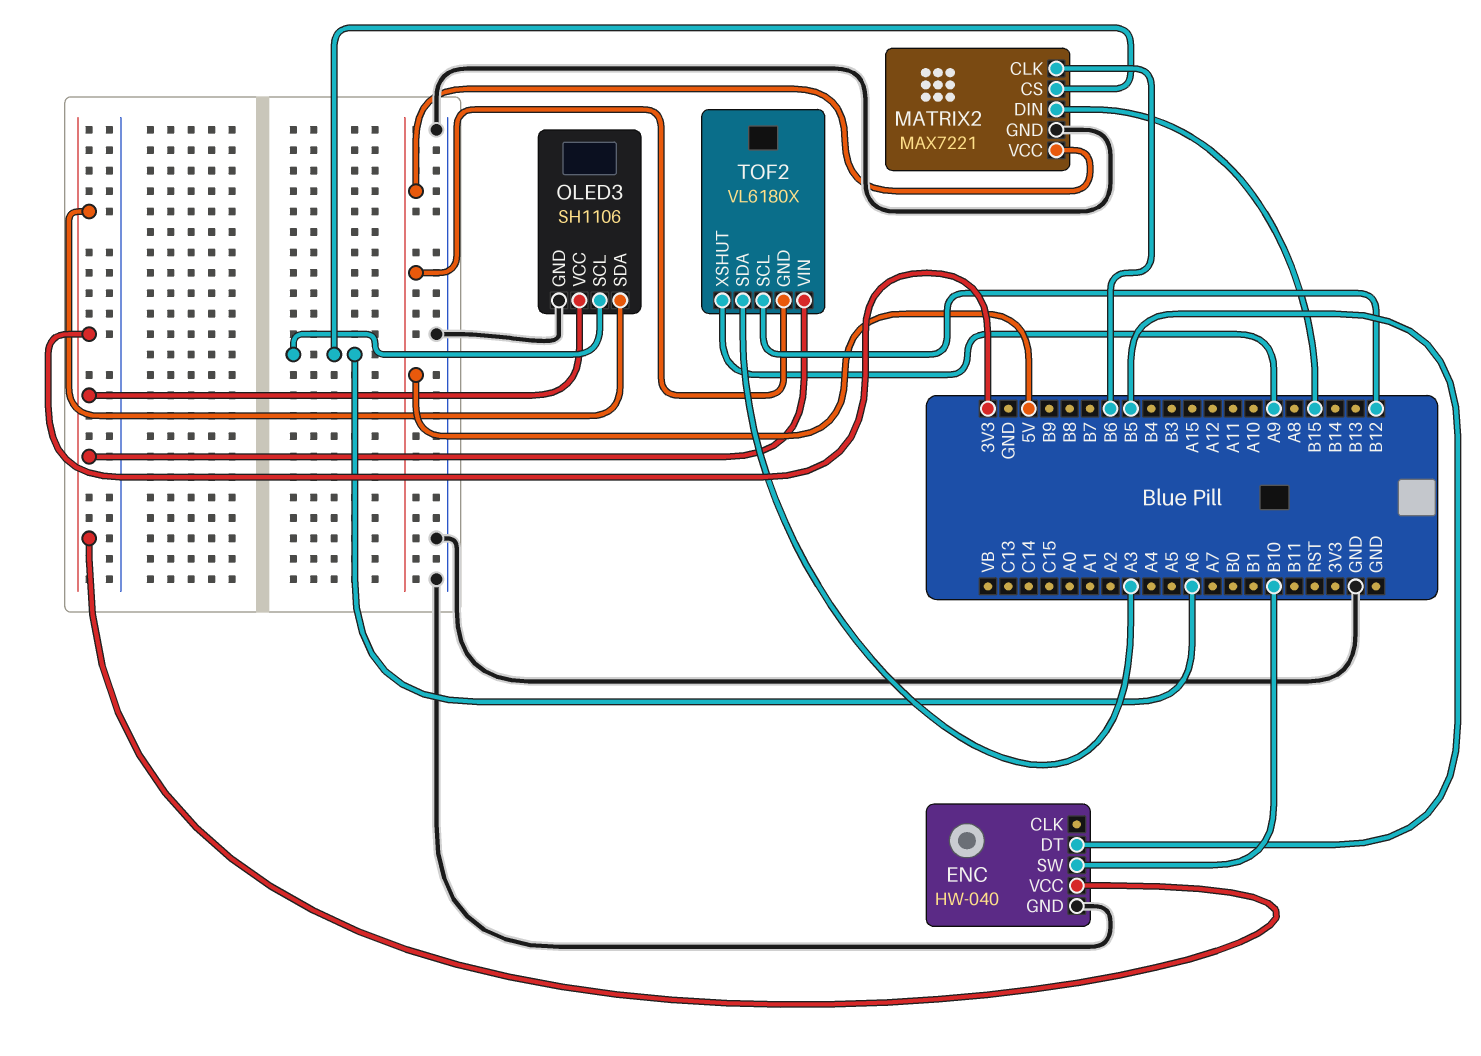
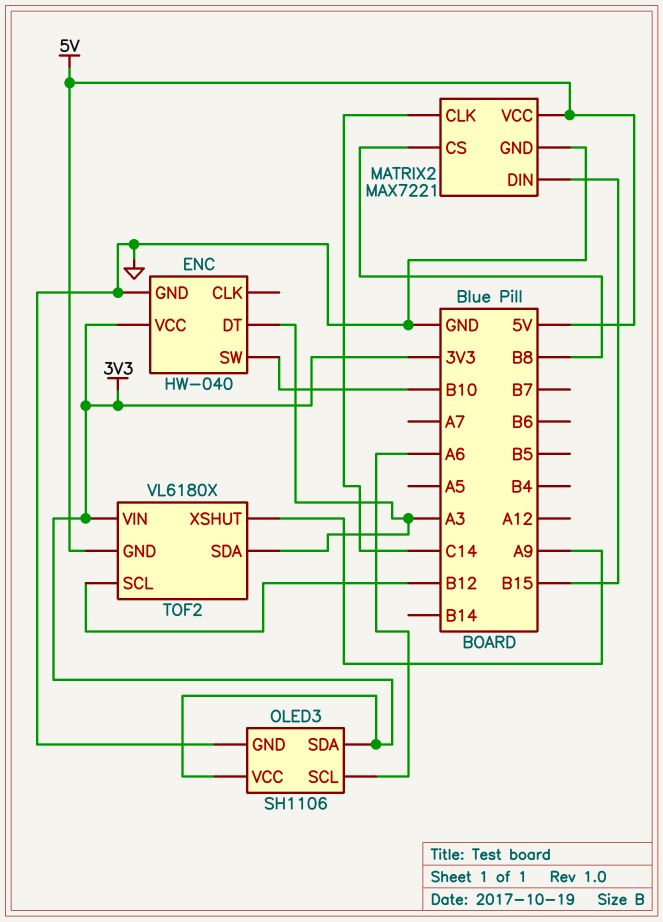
ENC pin DT: B5 -> A3
MATRIX2 pin CLK: B6 -> C14
MATRIX2 pin CS: A6 -> B8

